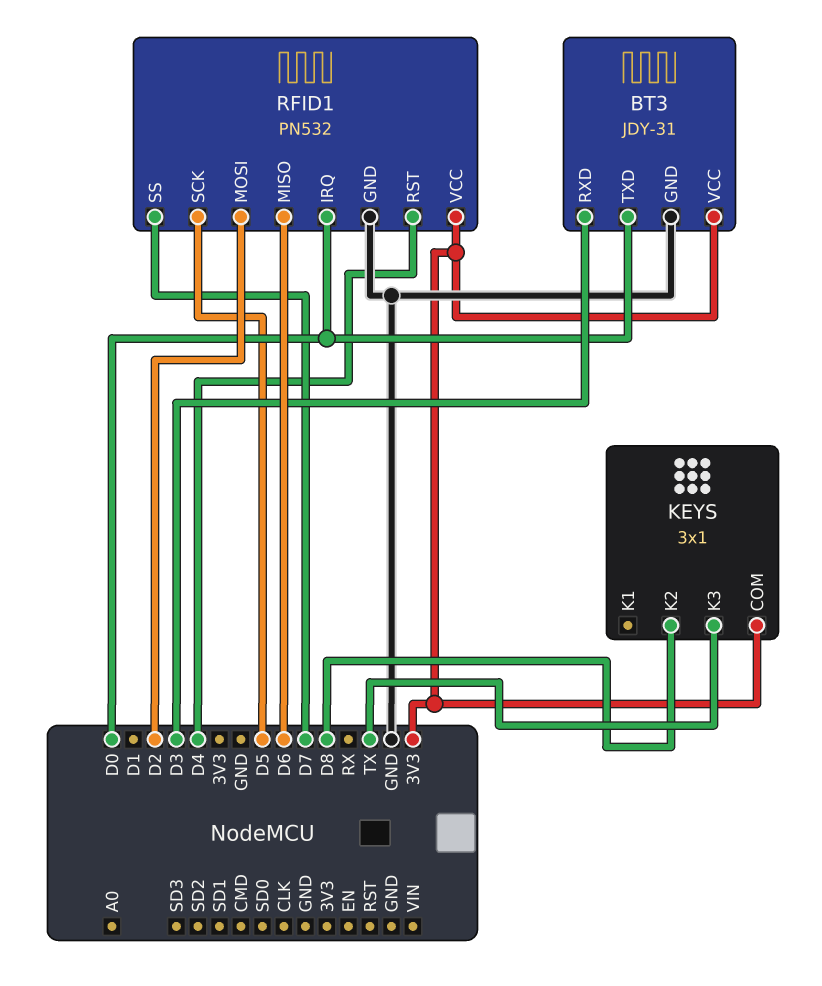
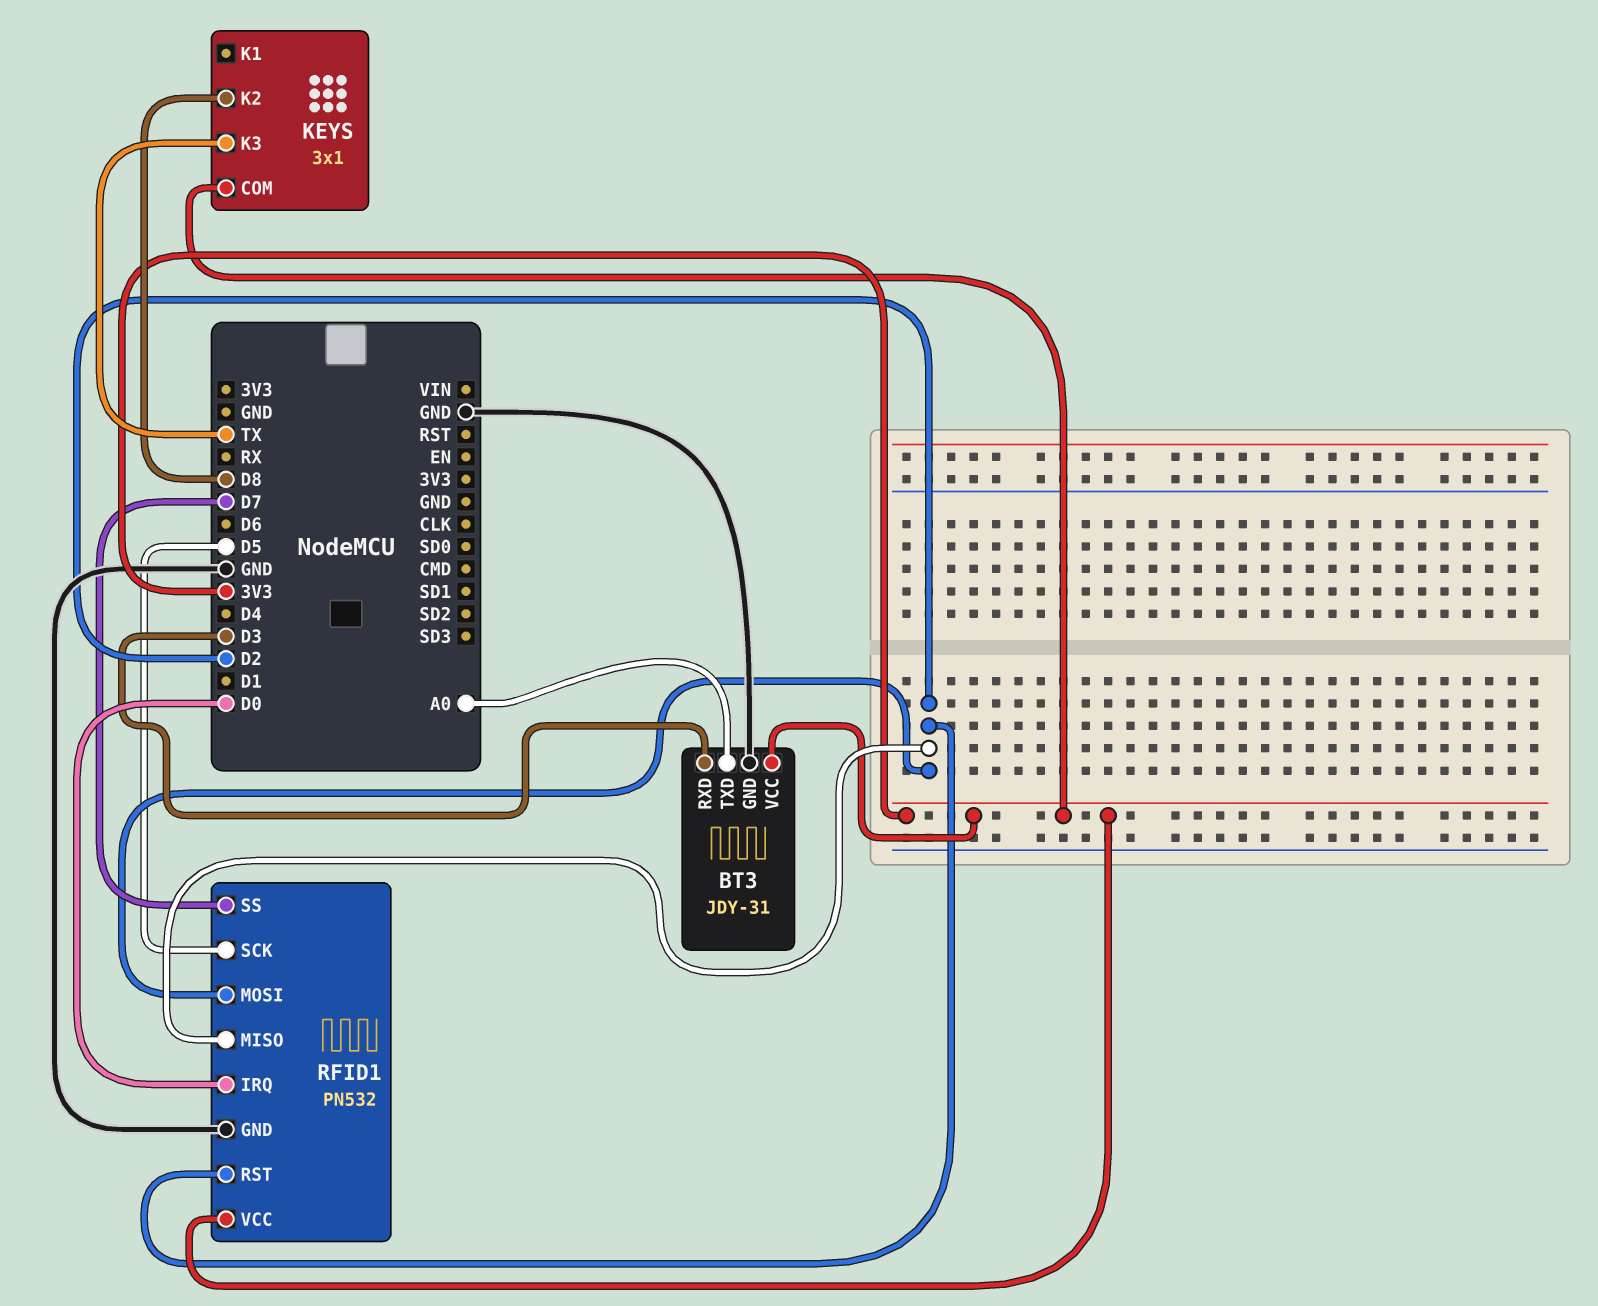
BT3 pin TXD: D0 -> A0
RFID1 pin MISO: D6 -> D2
RFID1 pin RST: D4 -> D2

